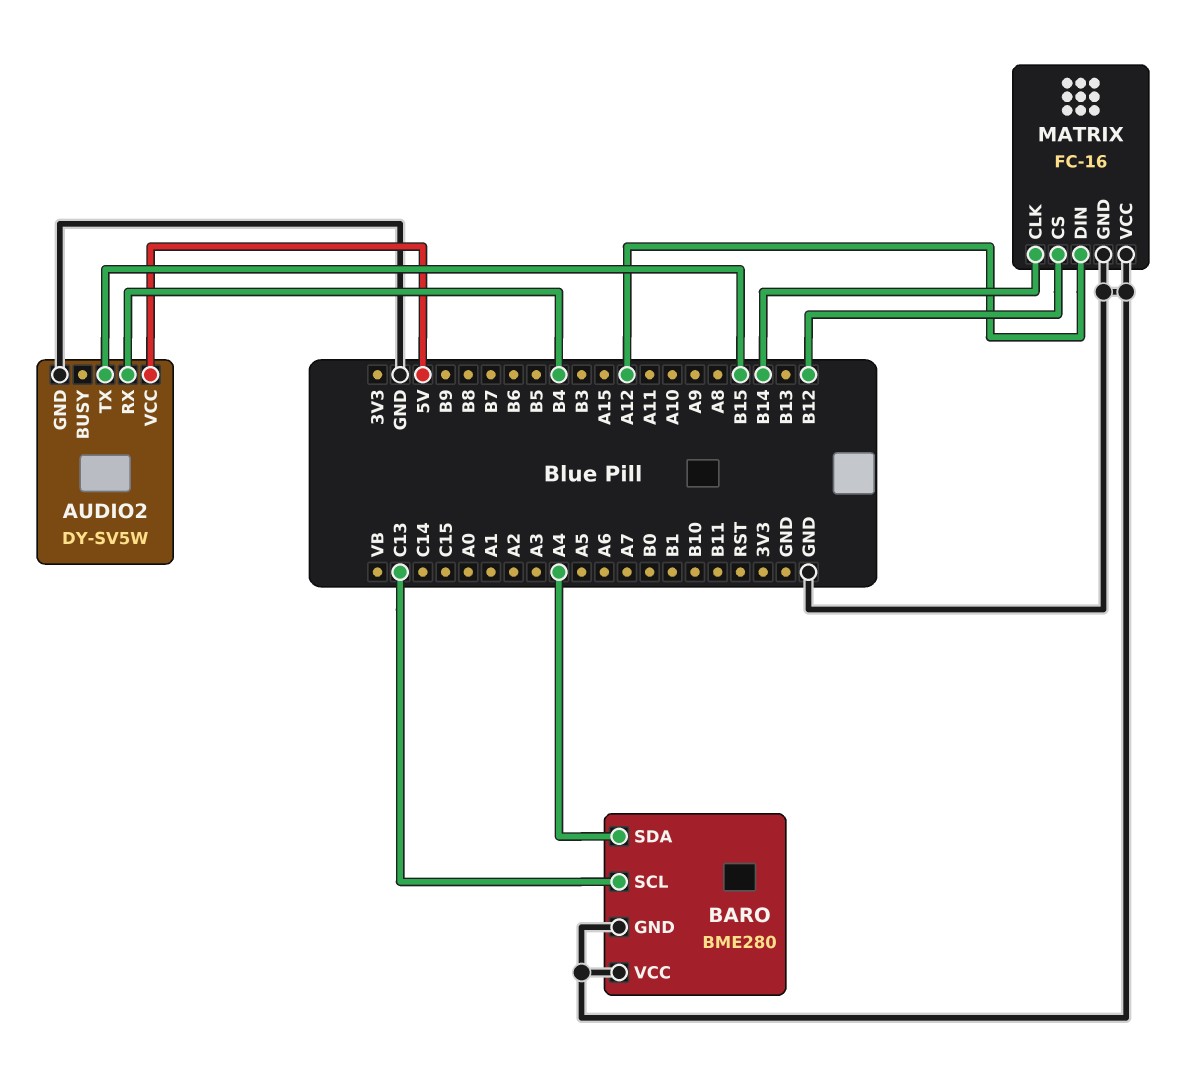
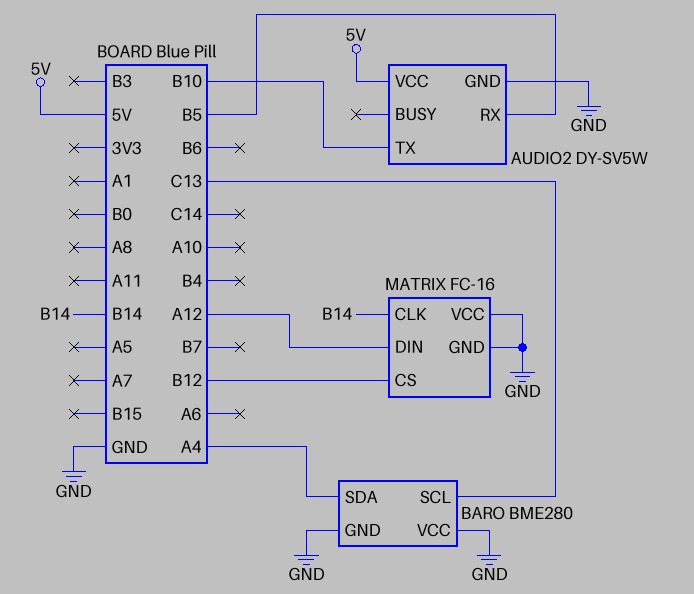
AUDIO2 pin RX: B4 -> B5
AUDIO2 pin TX: B15 -> B10

